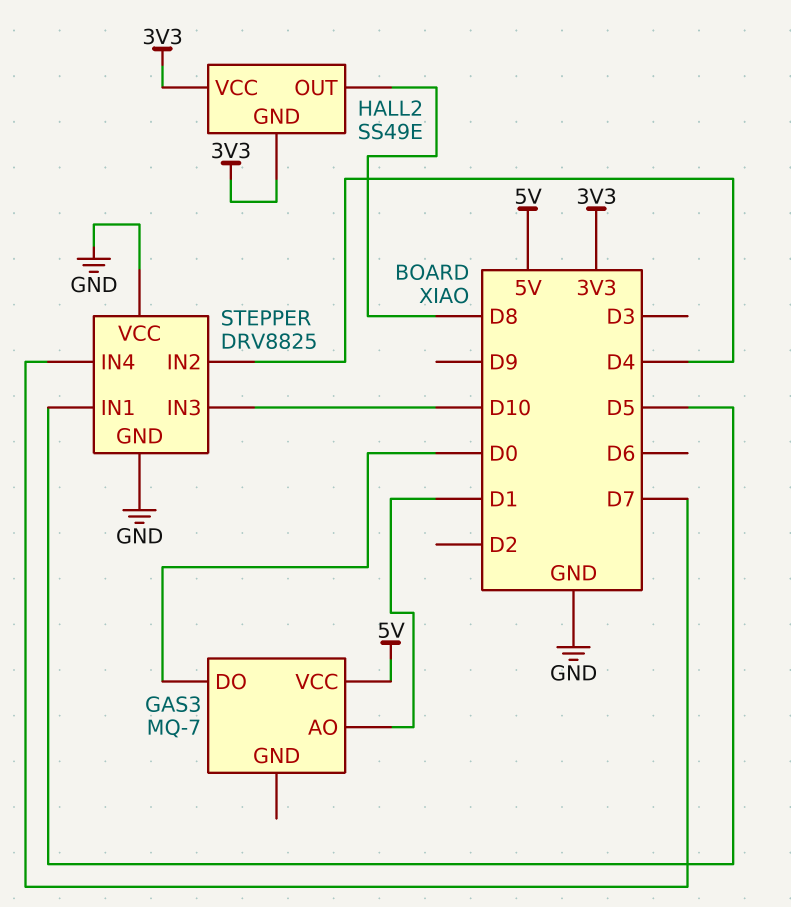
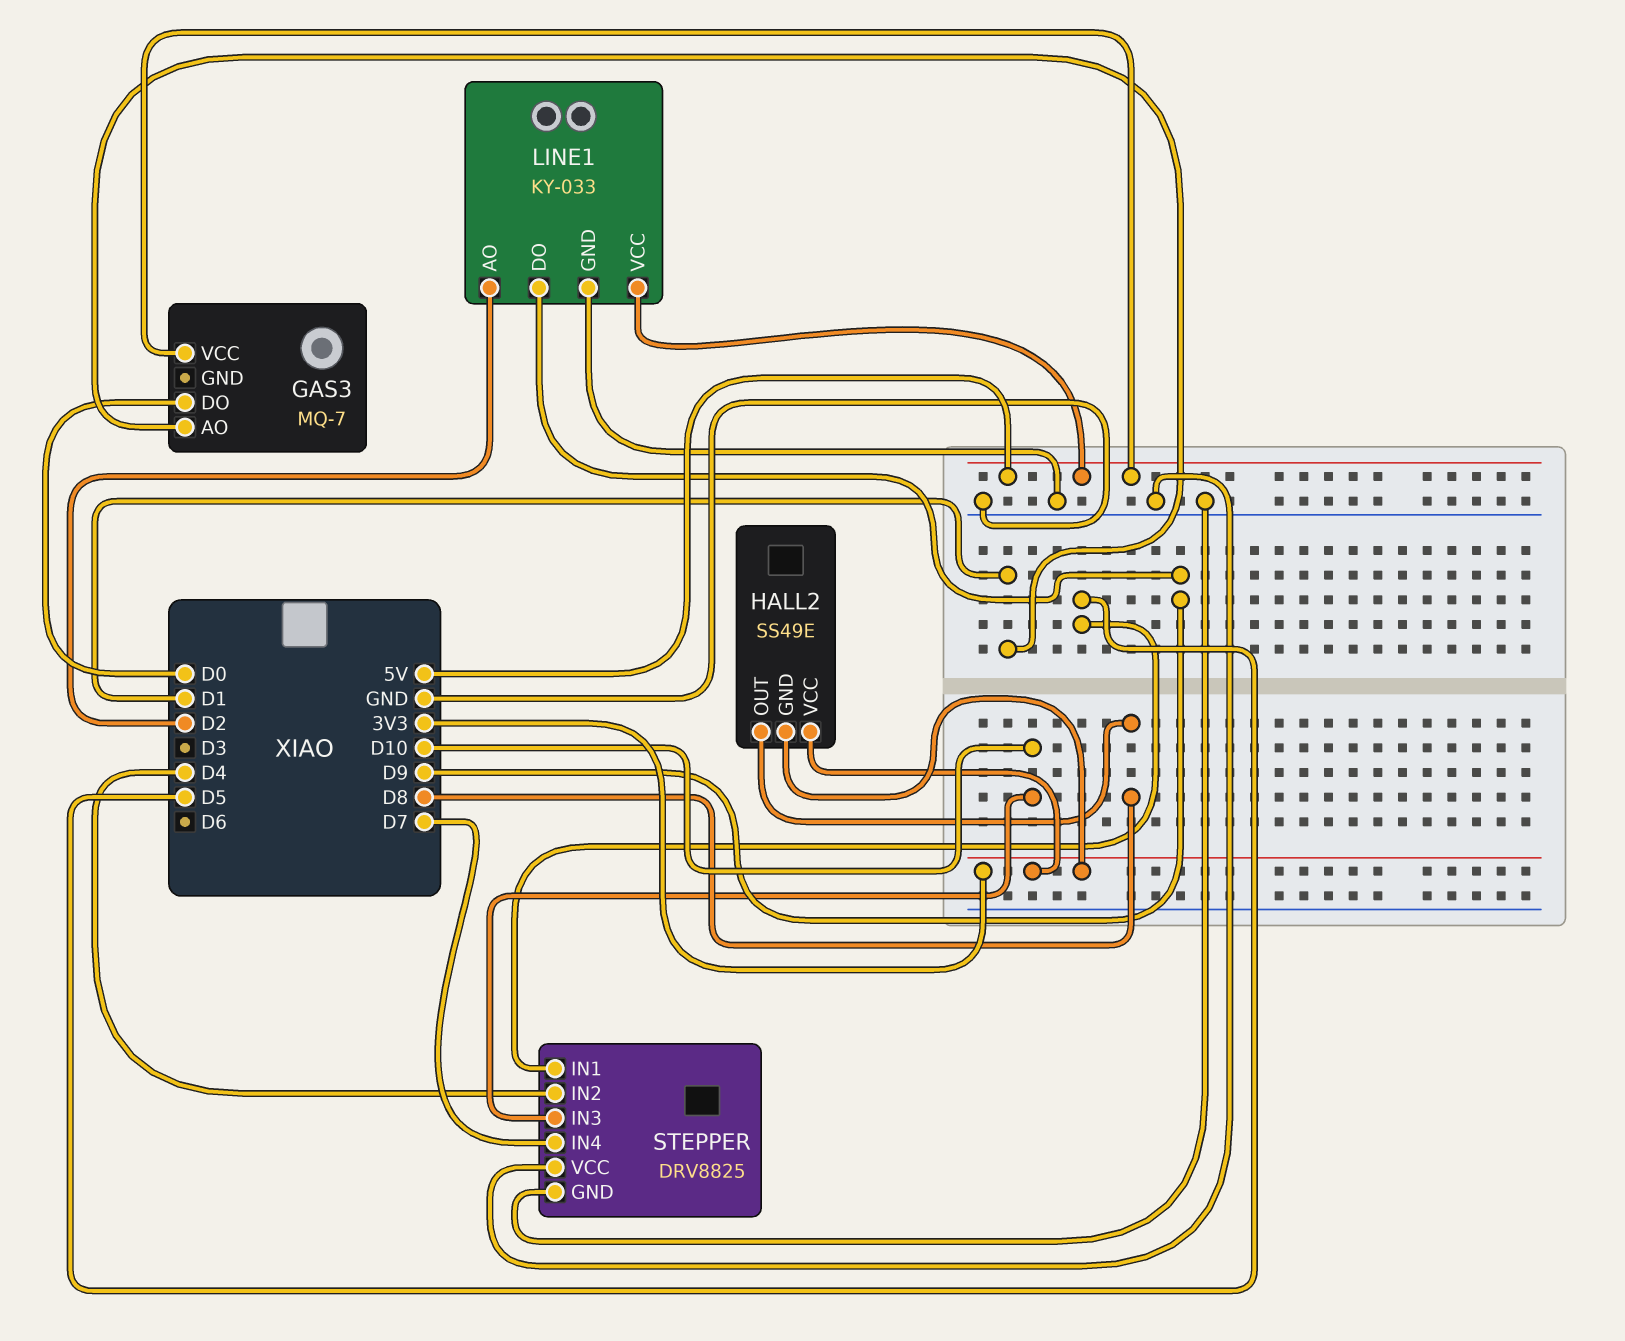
LINE1: none -> KY-033
LINE1 pin AO: none -> D2
LINE1 pin DO: none -> D9
LINE1 pin GND: none -> GND
LINE1 pin VCC: none -> 5V

